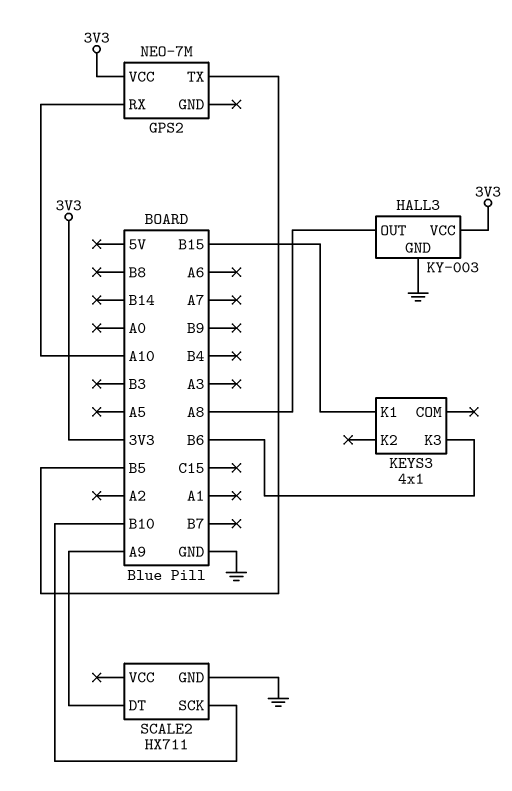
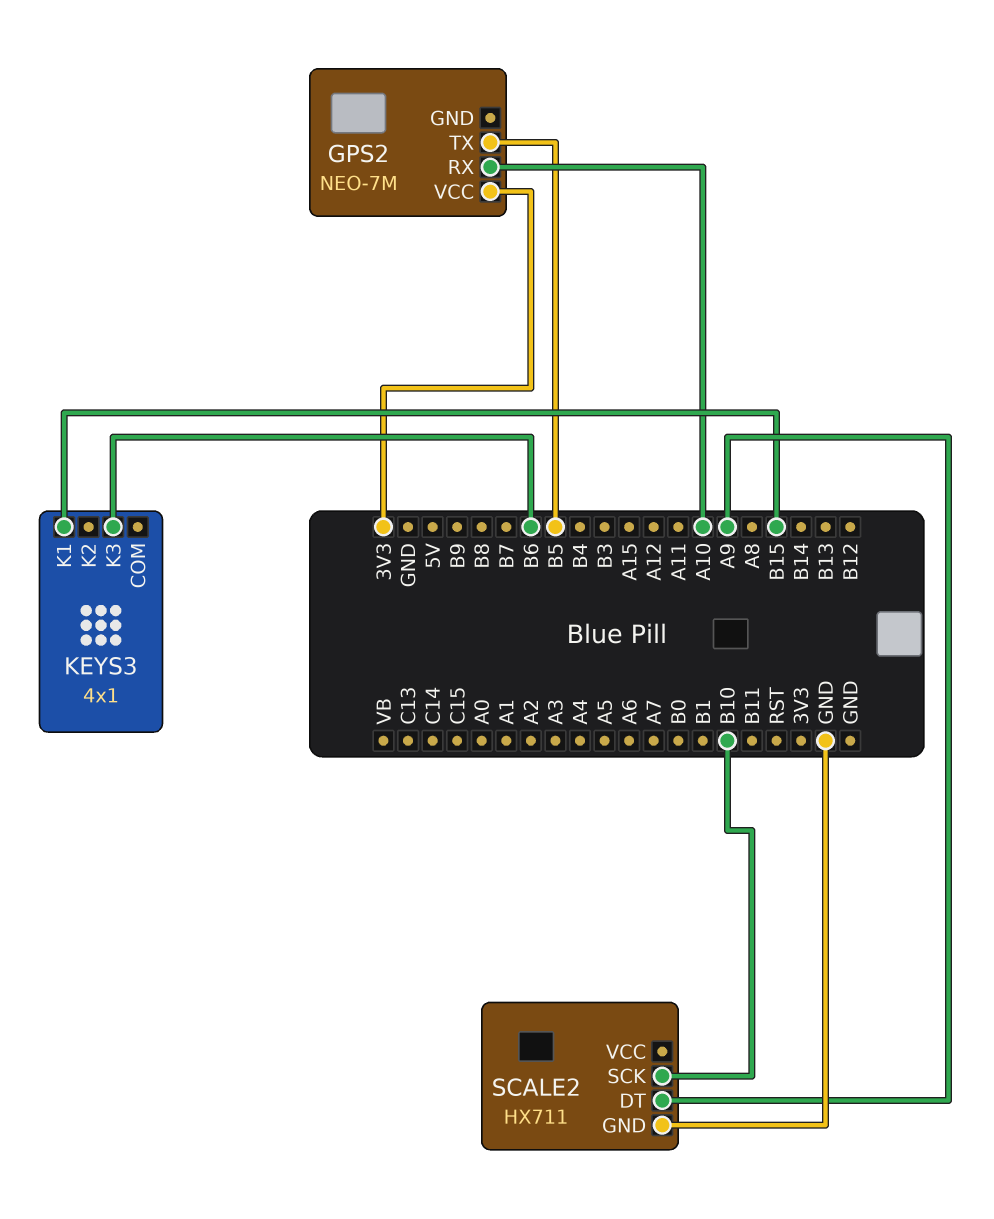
HALL3: KY-003 -> none
HALL3 pin GND: GND -> none
HALL3 pin OUT: A8 -> none
HALL3 pin VCC: 3V3 -> none

